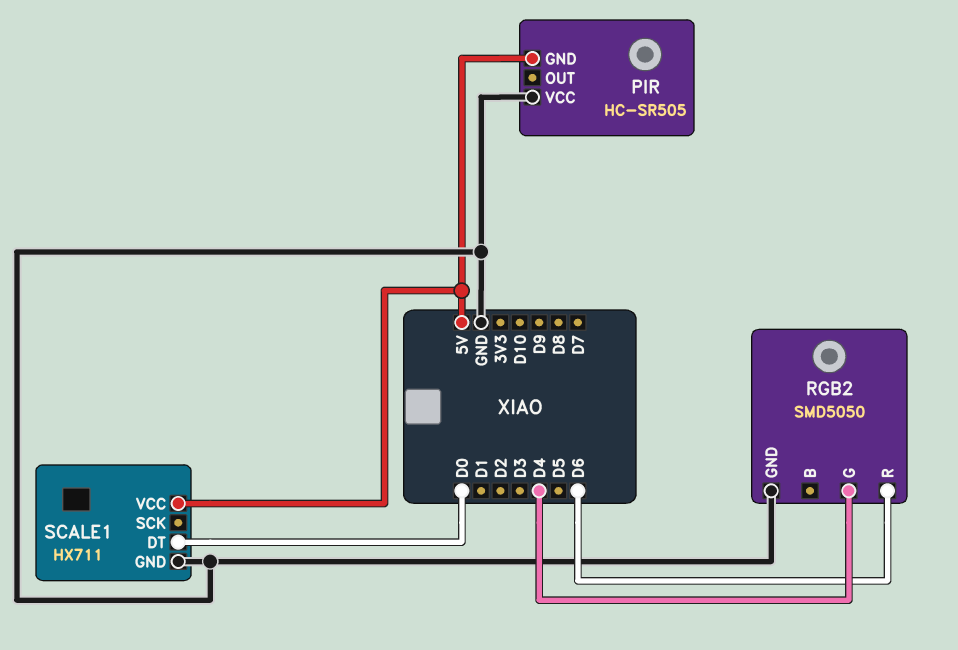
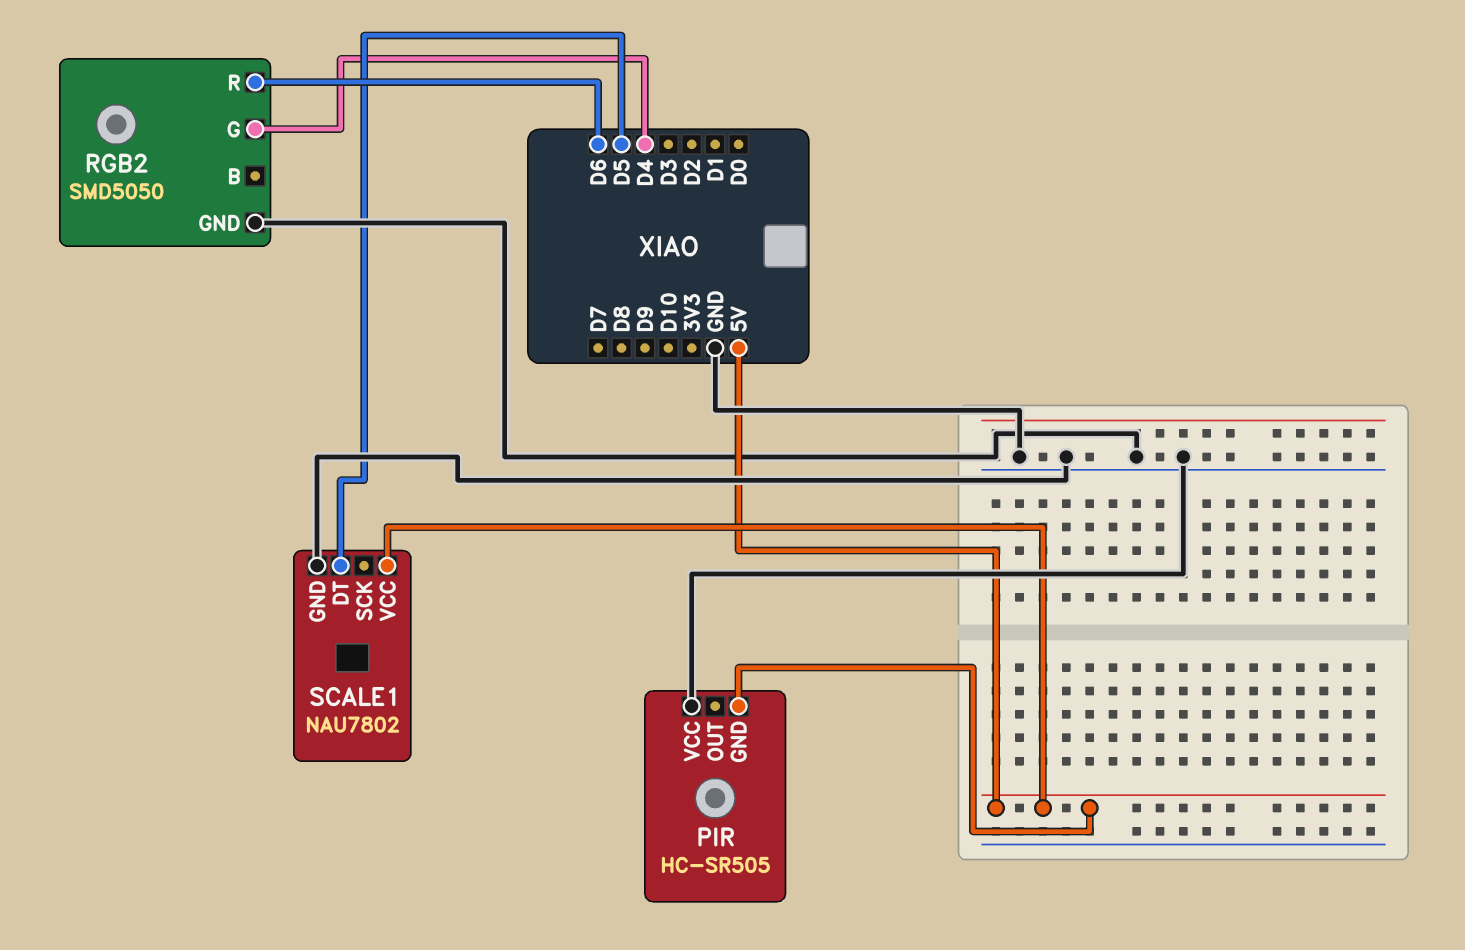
SCALE1: HX711 -> NAU7802
SCALE1 pin DT: D0 -> D5

